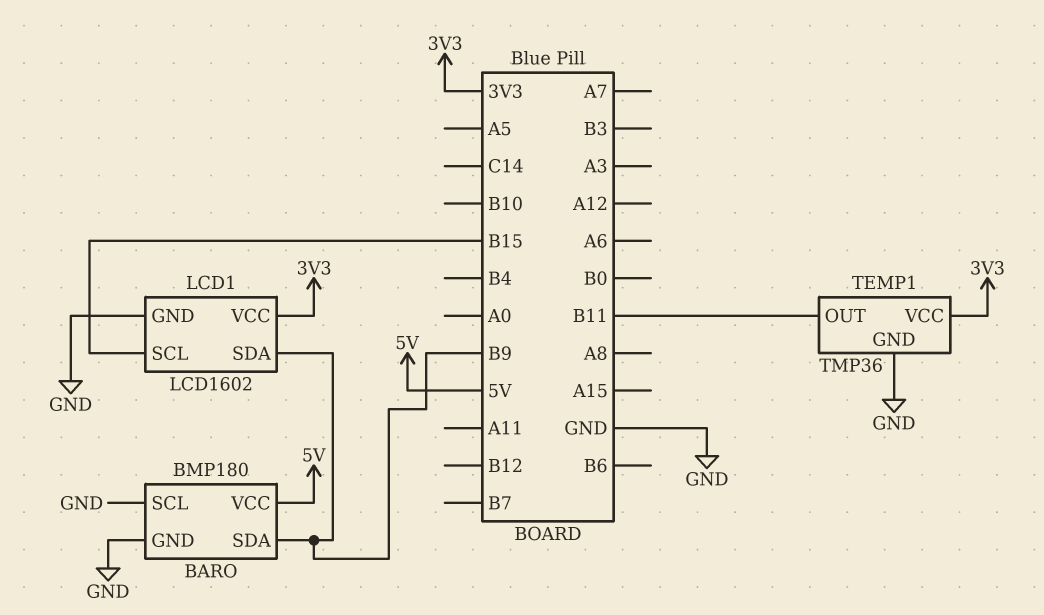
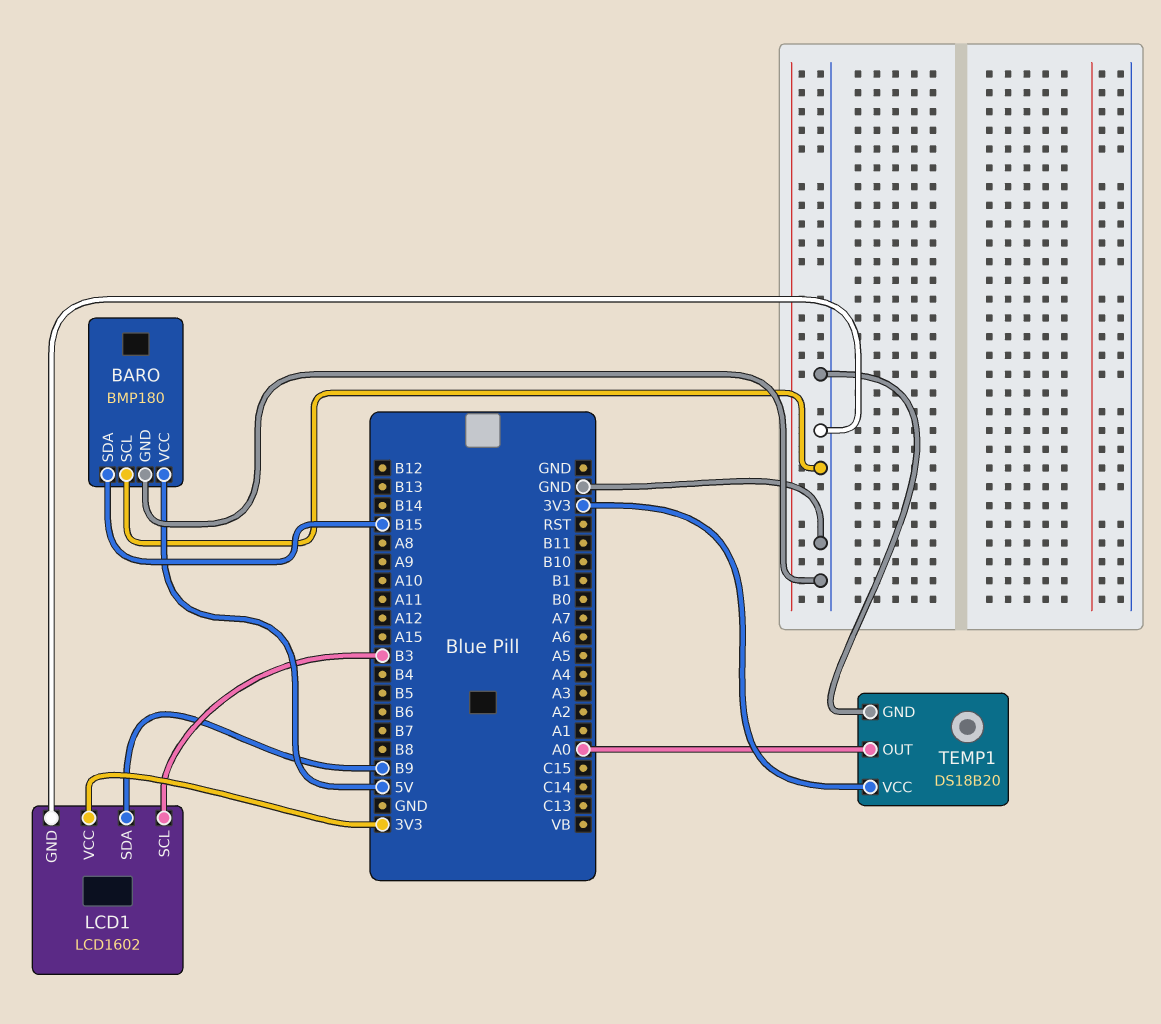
BARO pin SDA: B9 -> B15
LCD1 pin SCL: B15 -> B3
TEMP1: TMP36 -> DS18B20
TEMP1 pin OUT: B11 -> A0

